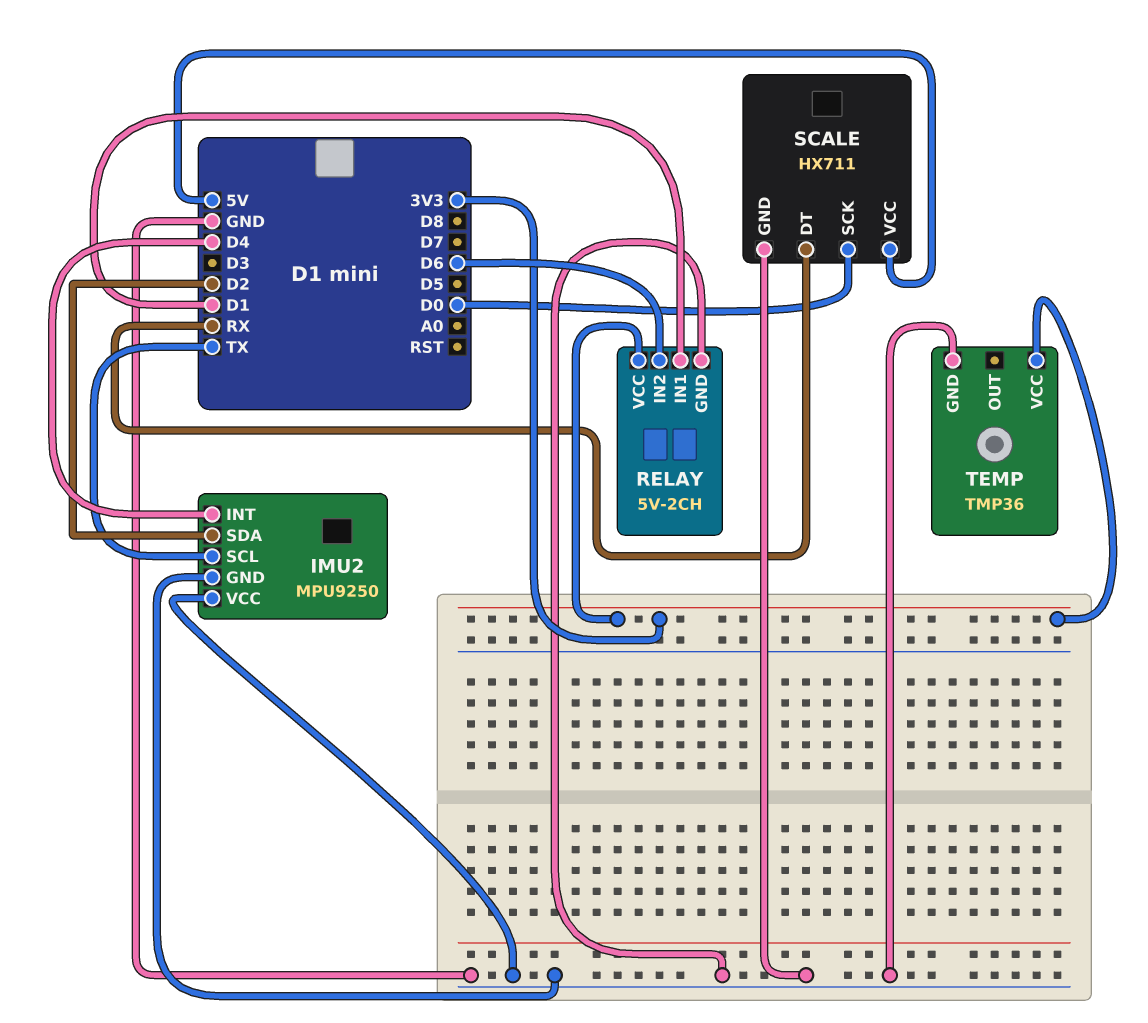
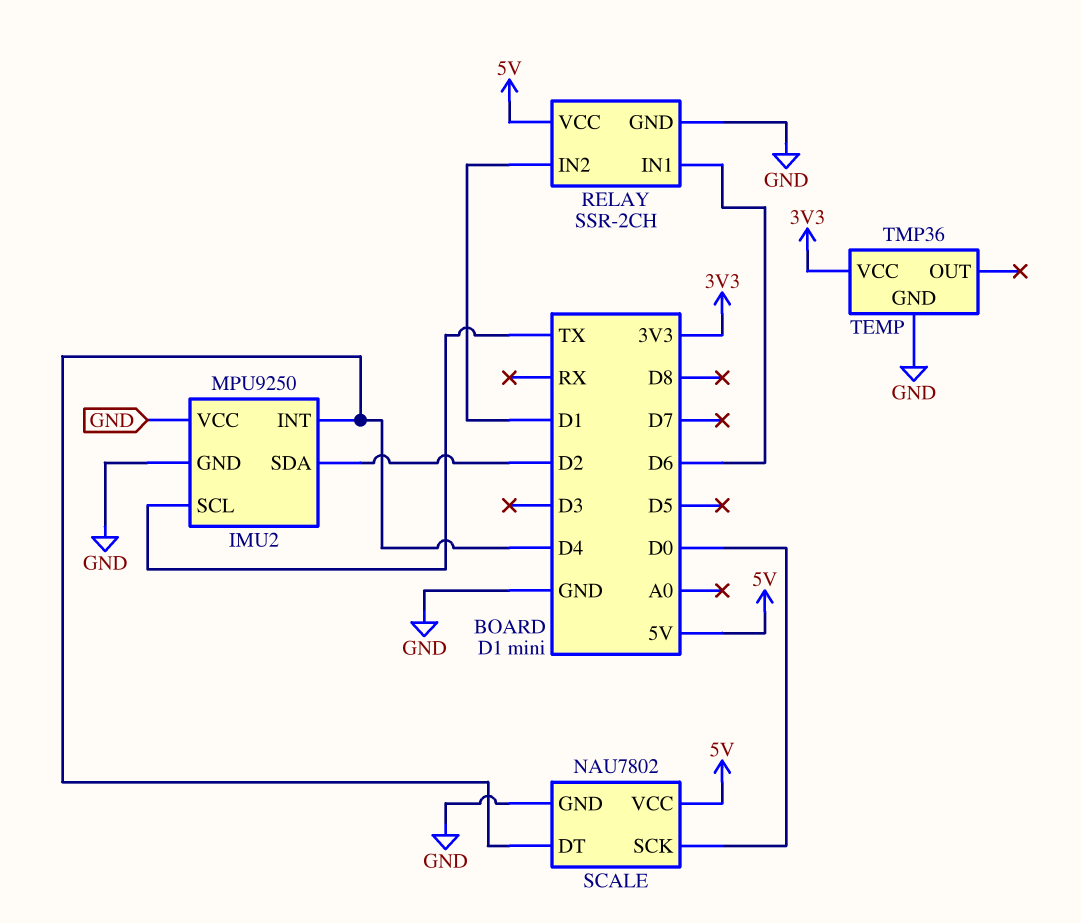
RELAY: 5V-2CH -> SSR-2CH
RELAY pin IN1: D1 -> D6
RELAY pin IN2: D6 -> D1
RELAY pin VCC: 3V3 -> 5V
SCALE: HX711 -> NAU7802
SCALE pin DT: RX -> D4

